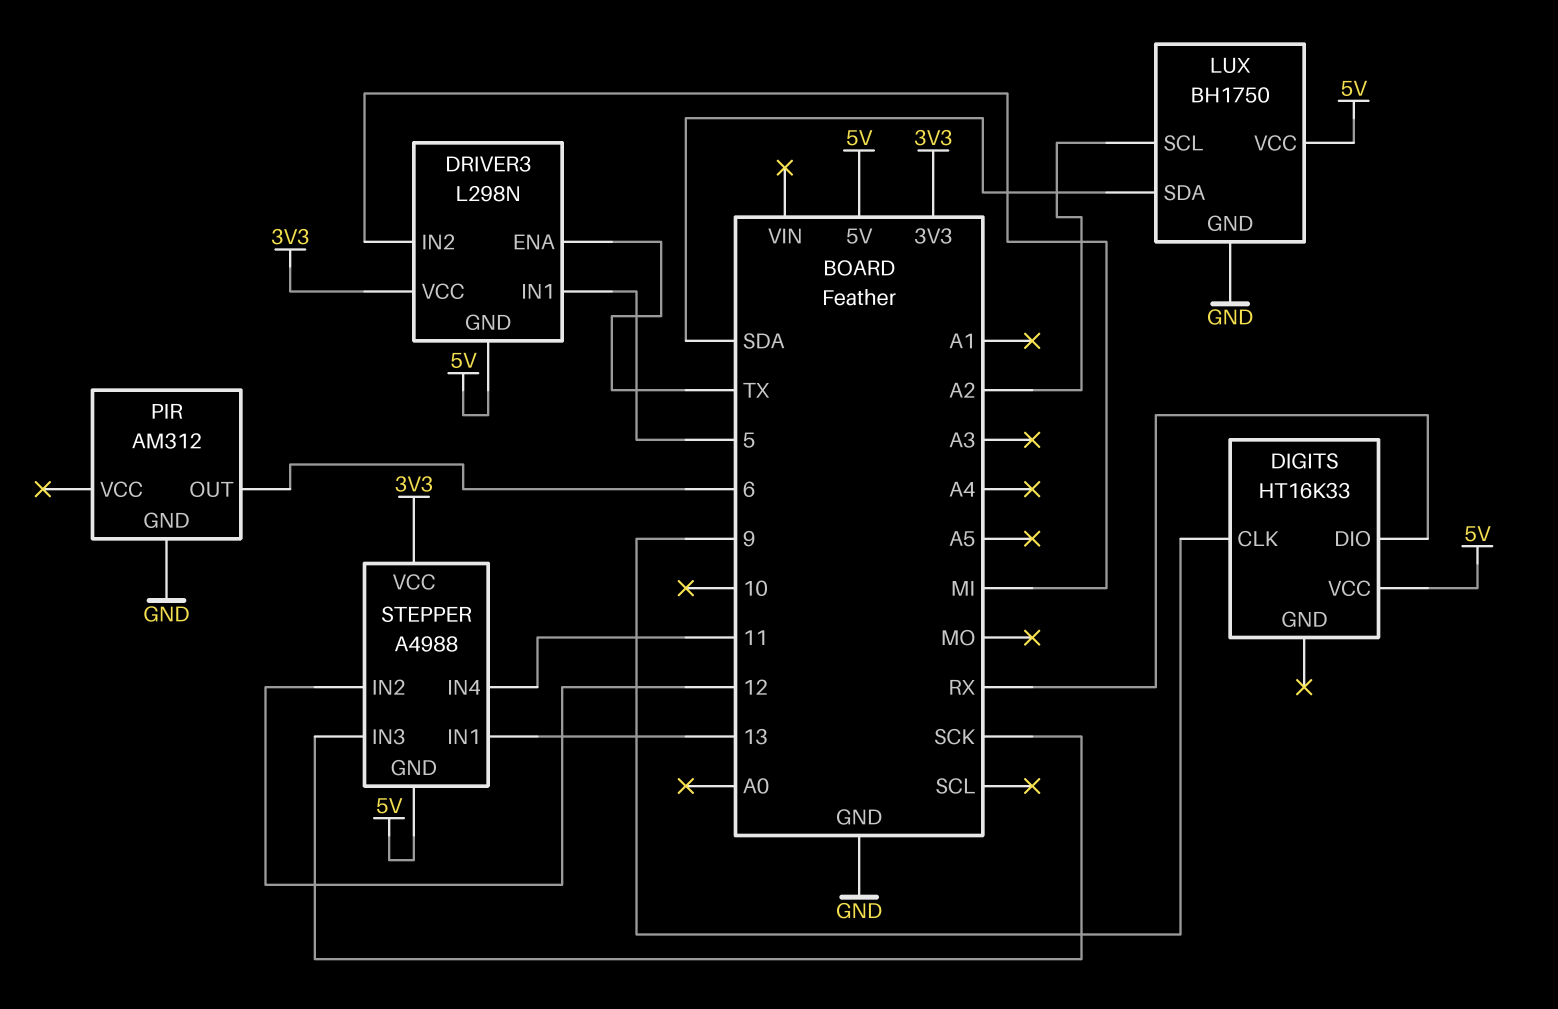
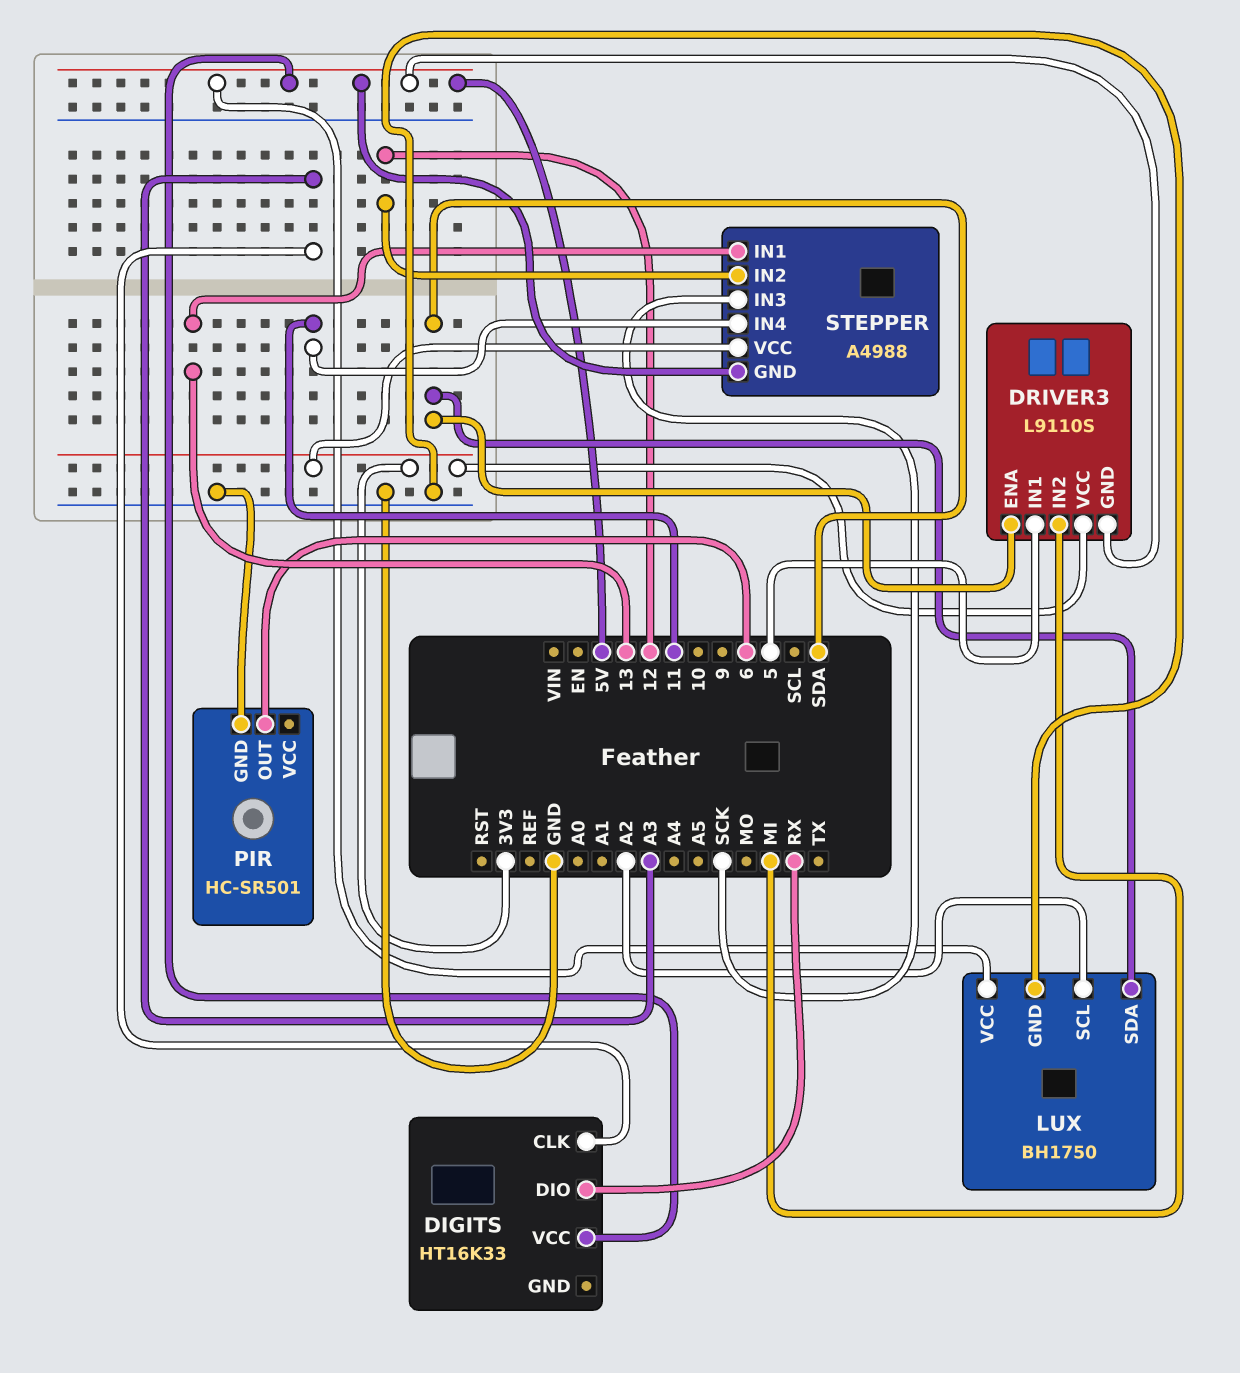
DIGITS pin CLK: 9 -> A3
DRIVER3: L298N -> L9110S
DRIVER3 pin ENA: TX -> SDA
PIR: AM312 -> HC-SR501

